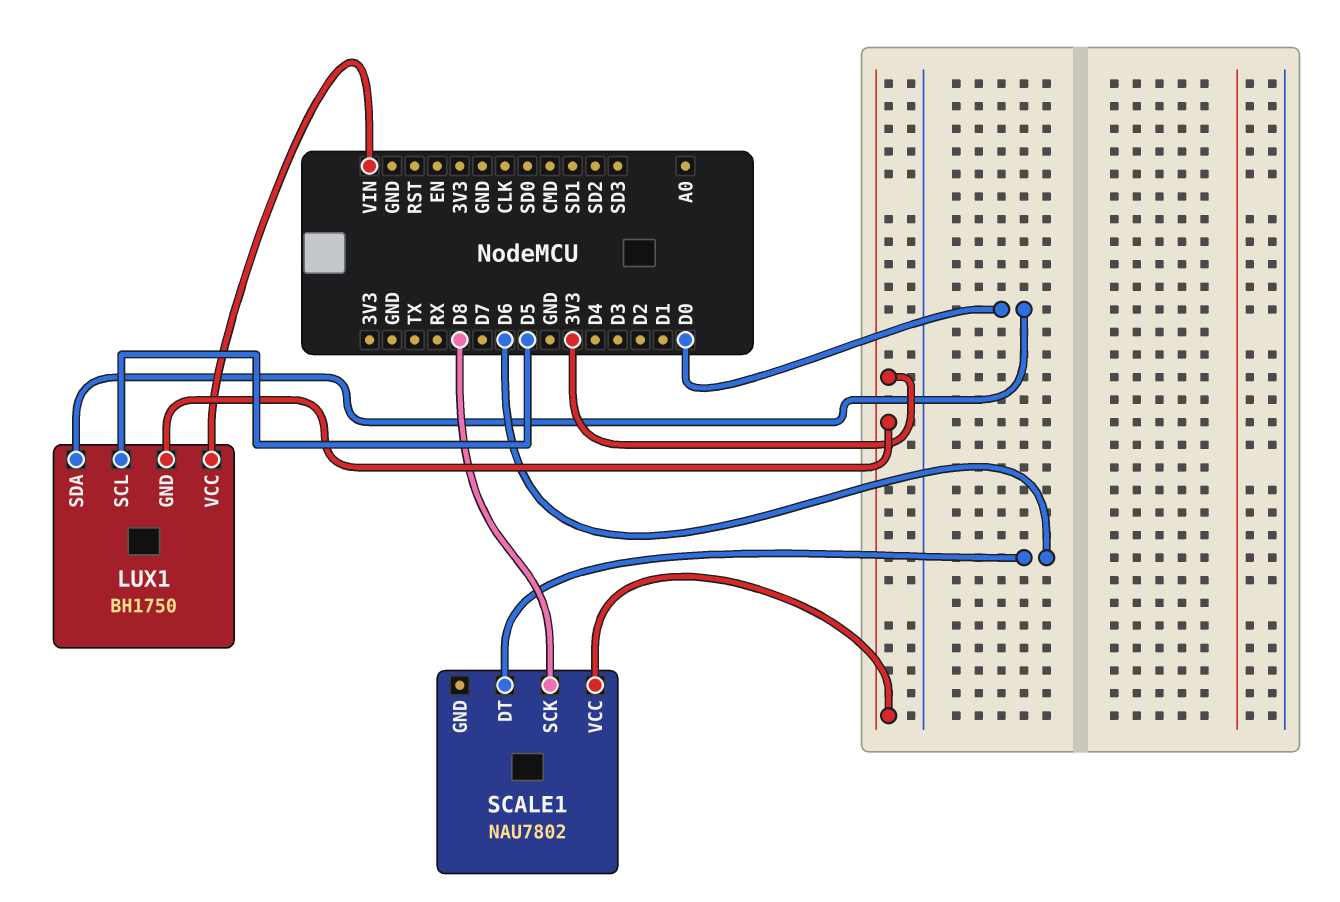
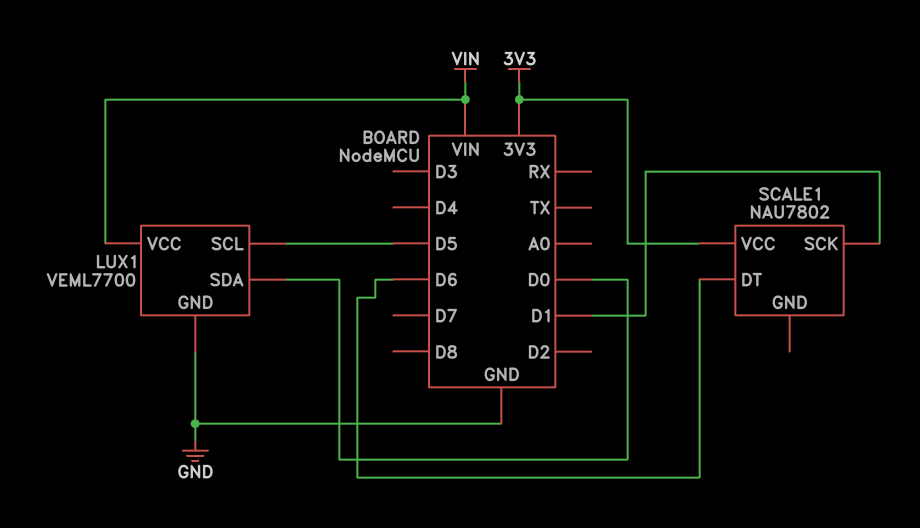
LUX1: BH1750 -> VEML7700
LUX1 pin GND: 3V3 -> GND
SCALE1 pin SCK: D8 -> D1

